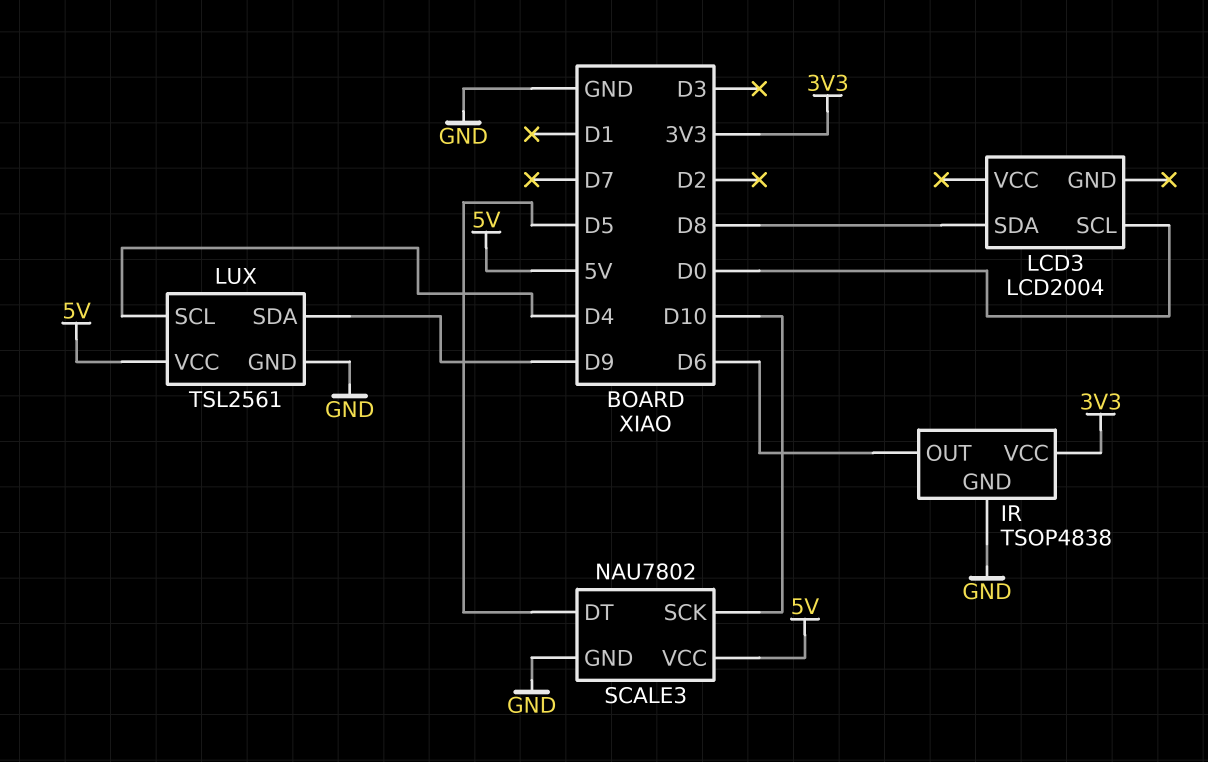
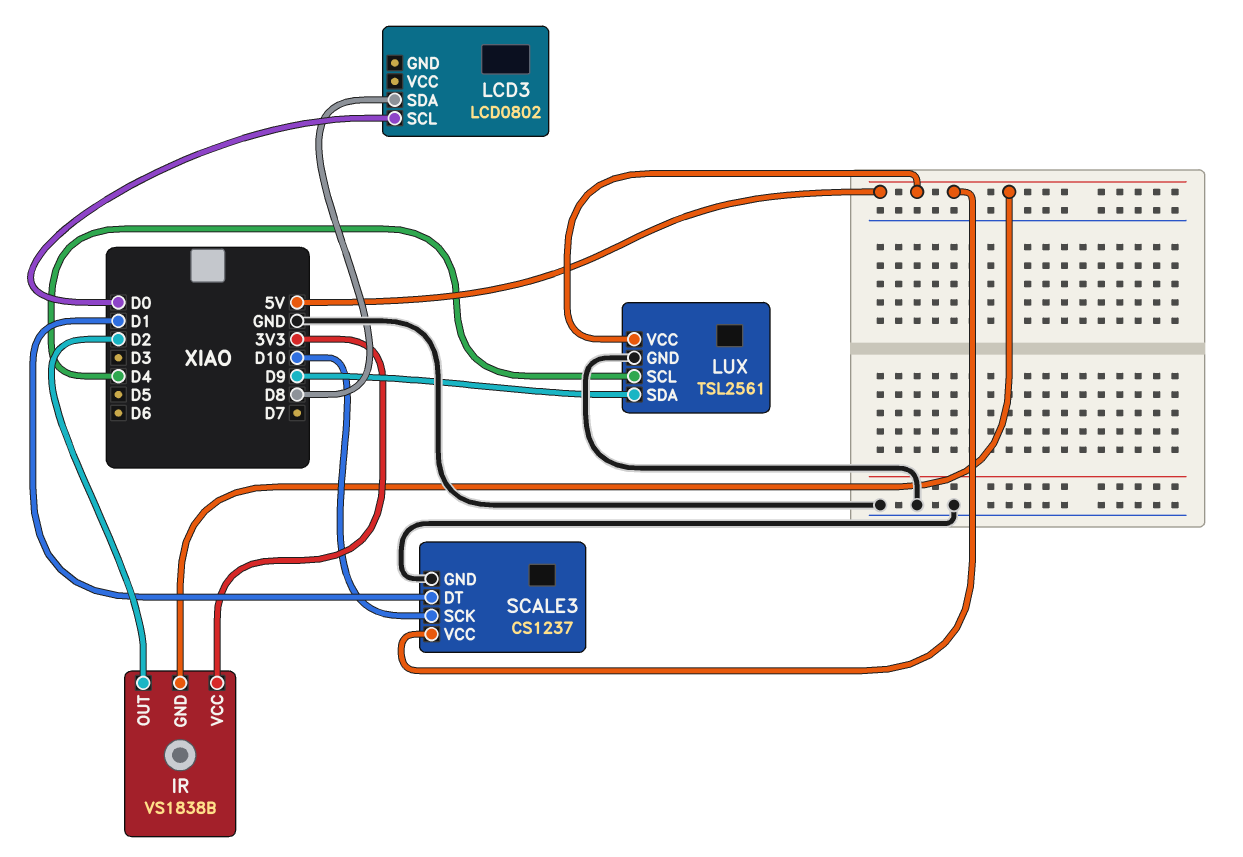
IR: TSOP4838 -> VS1838B
IR pin GND: GND -> 5V
IR pin OUT: D6 -> D2
LCD3: LCD2004 -> LCD0802
SCALE3: NAU7802 -> CS1237
SCALE3 pin DT: D5 -> D1

